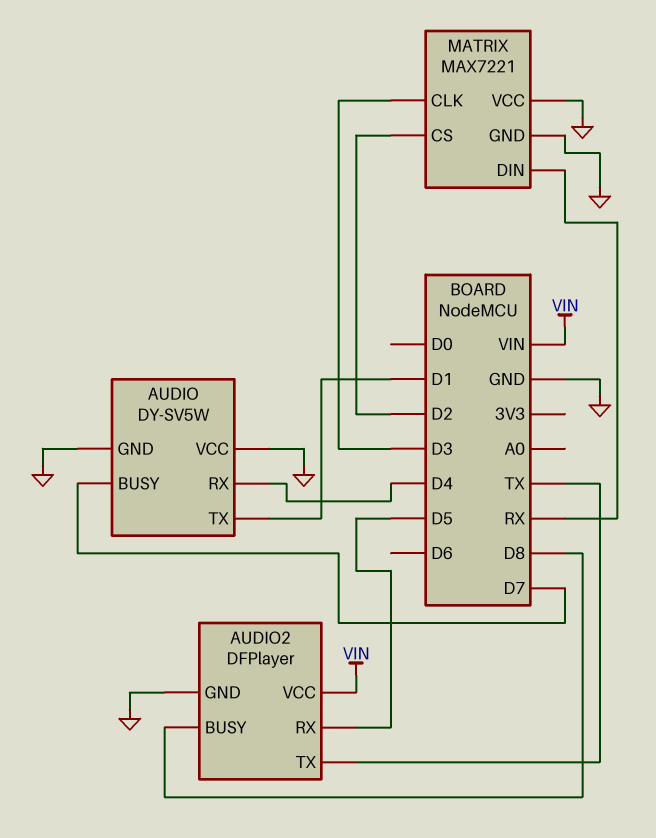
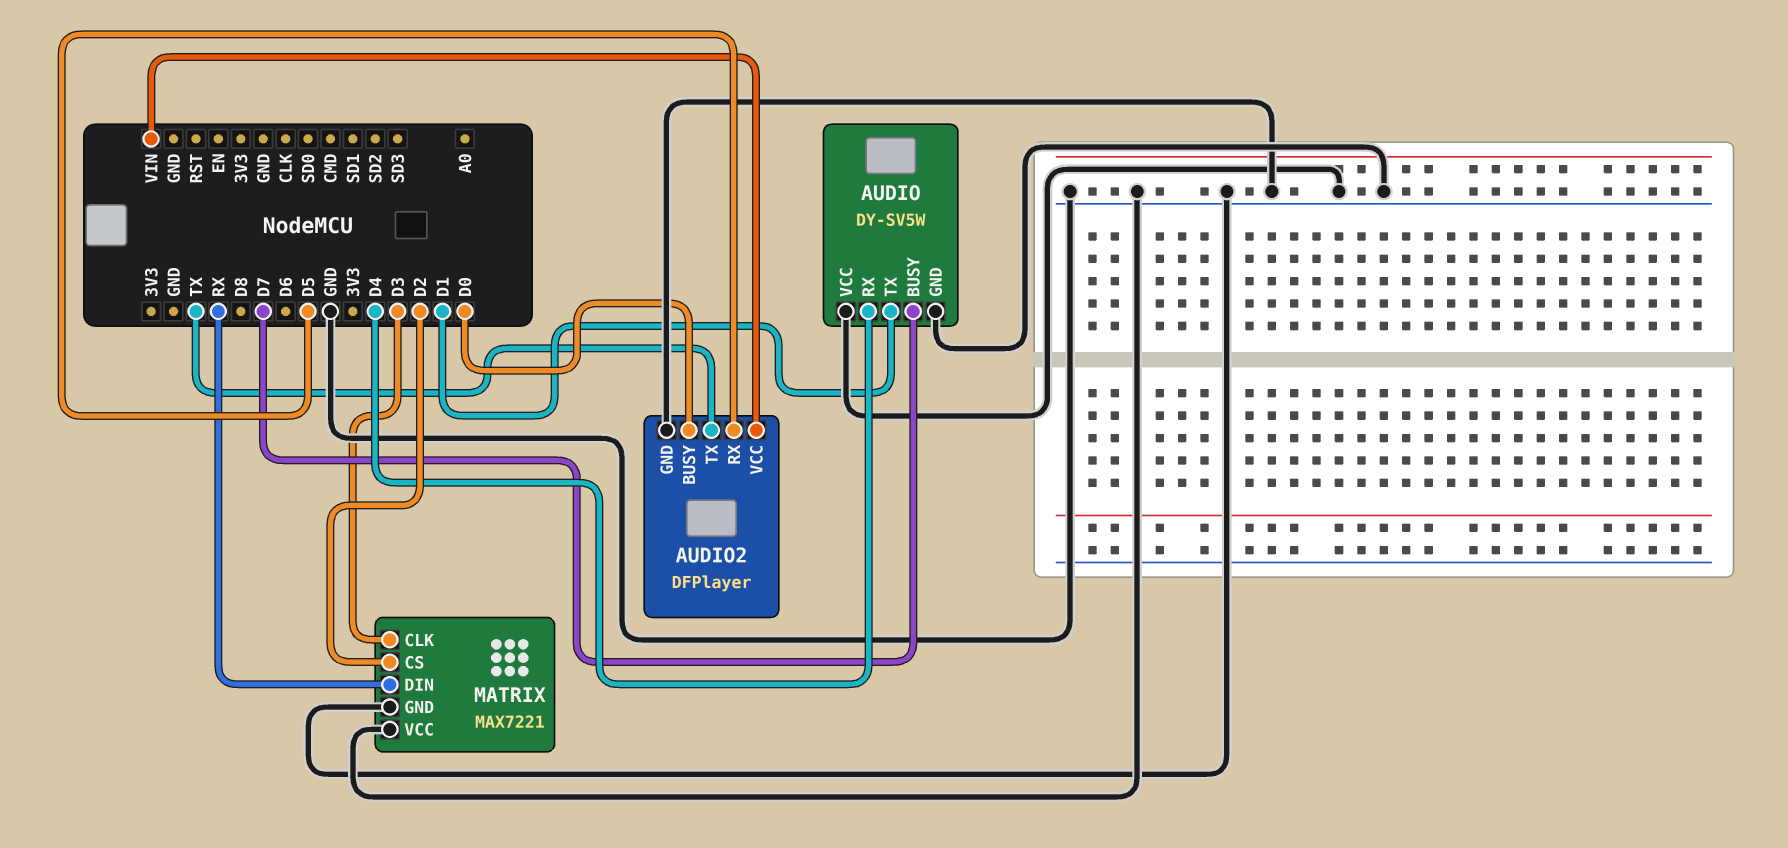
AUDIO2 pin BUSY: D8 -> D0

